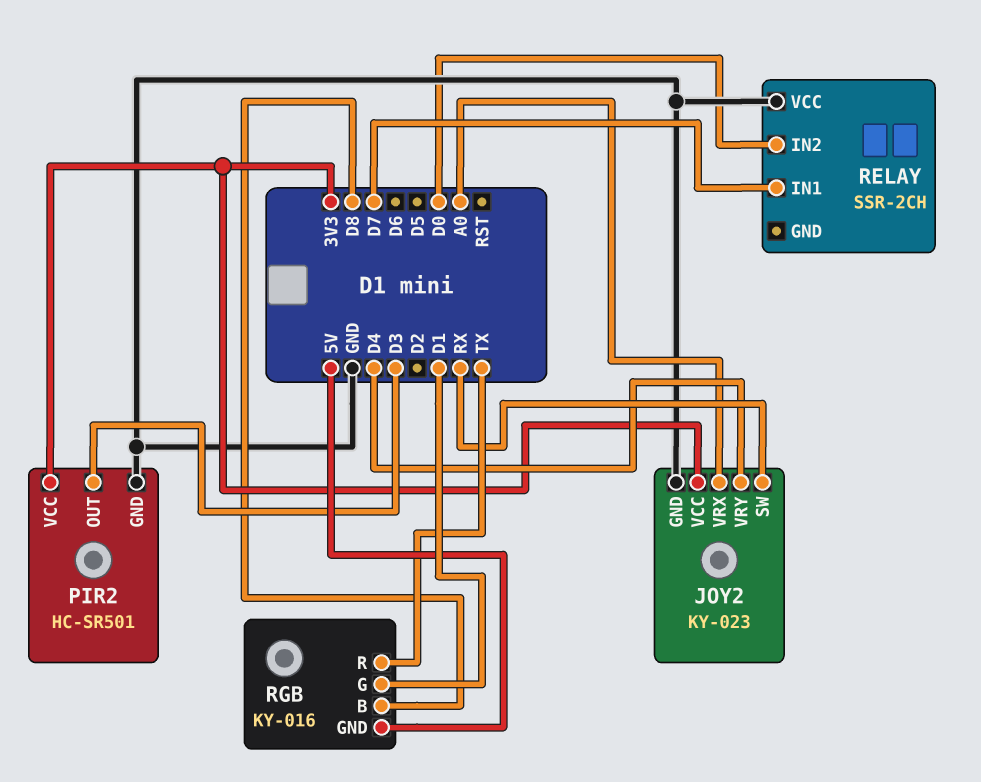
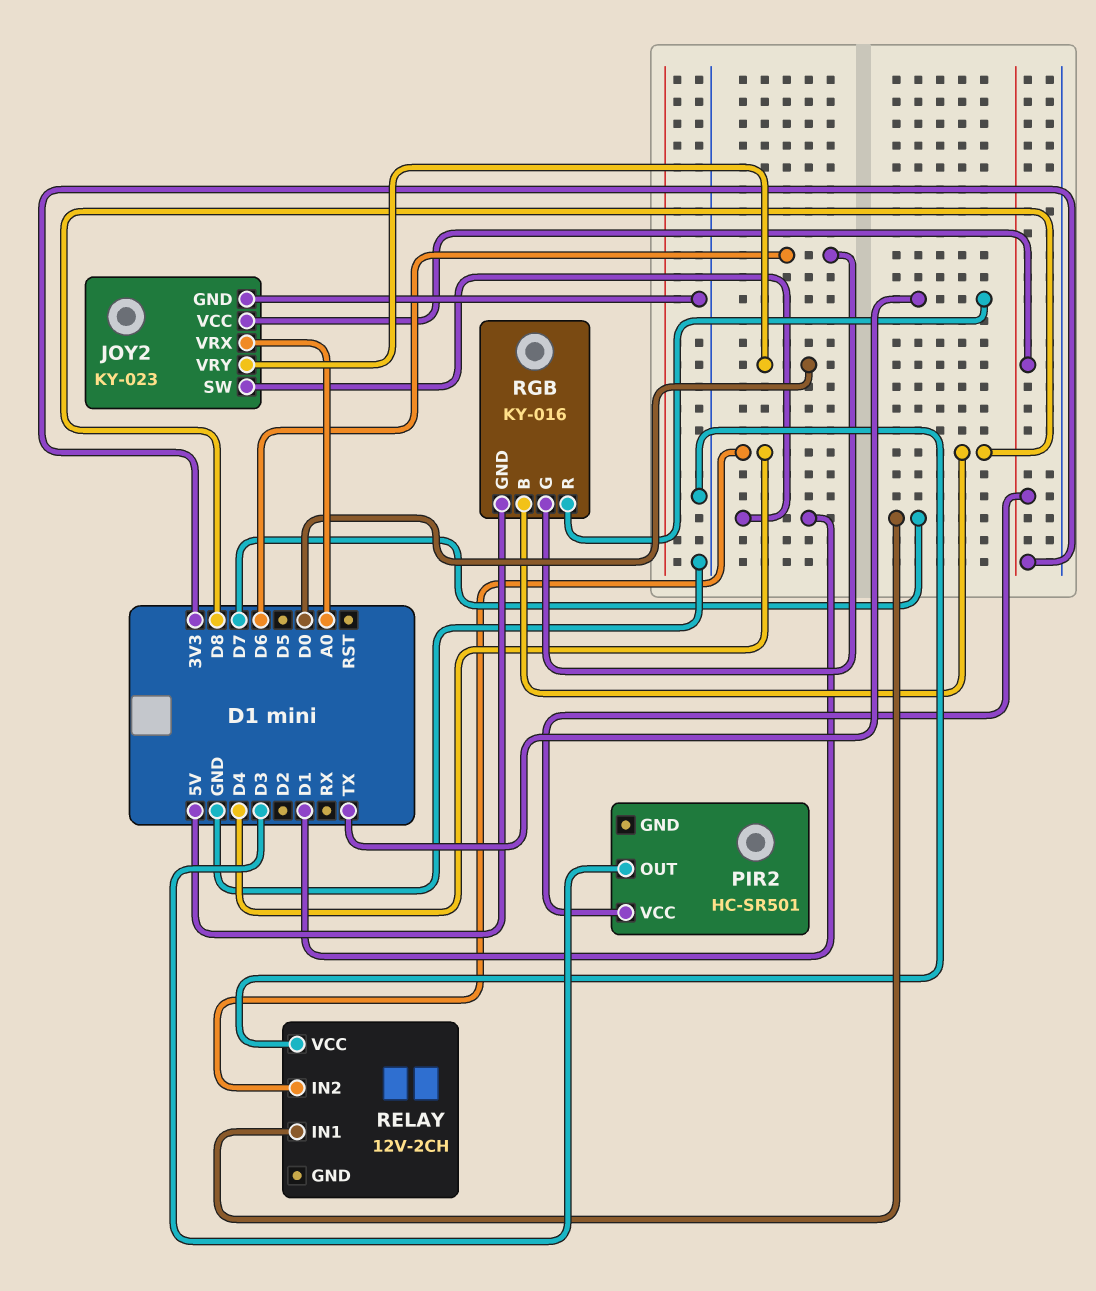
JOY2 pin SW: RX -> D1
JOY2 pin VRY: D4 -> D0
PIR2 pin GND: GND -> none
RELAY: SSR-2CH -> 12V-2CH
RELAY pin IN2: D0 -> D4
RGB pin G: D1 -> D6

